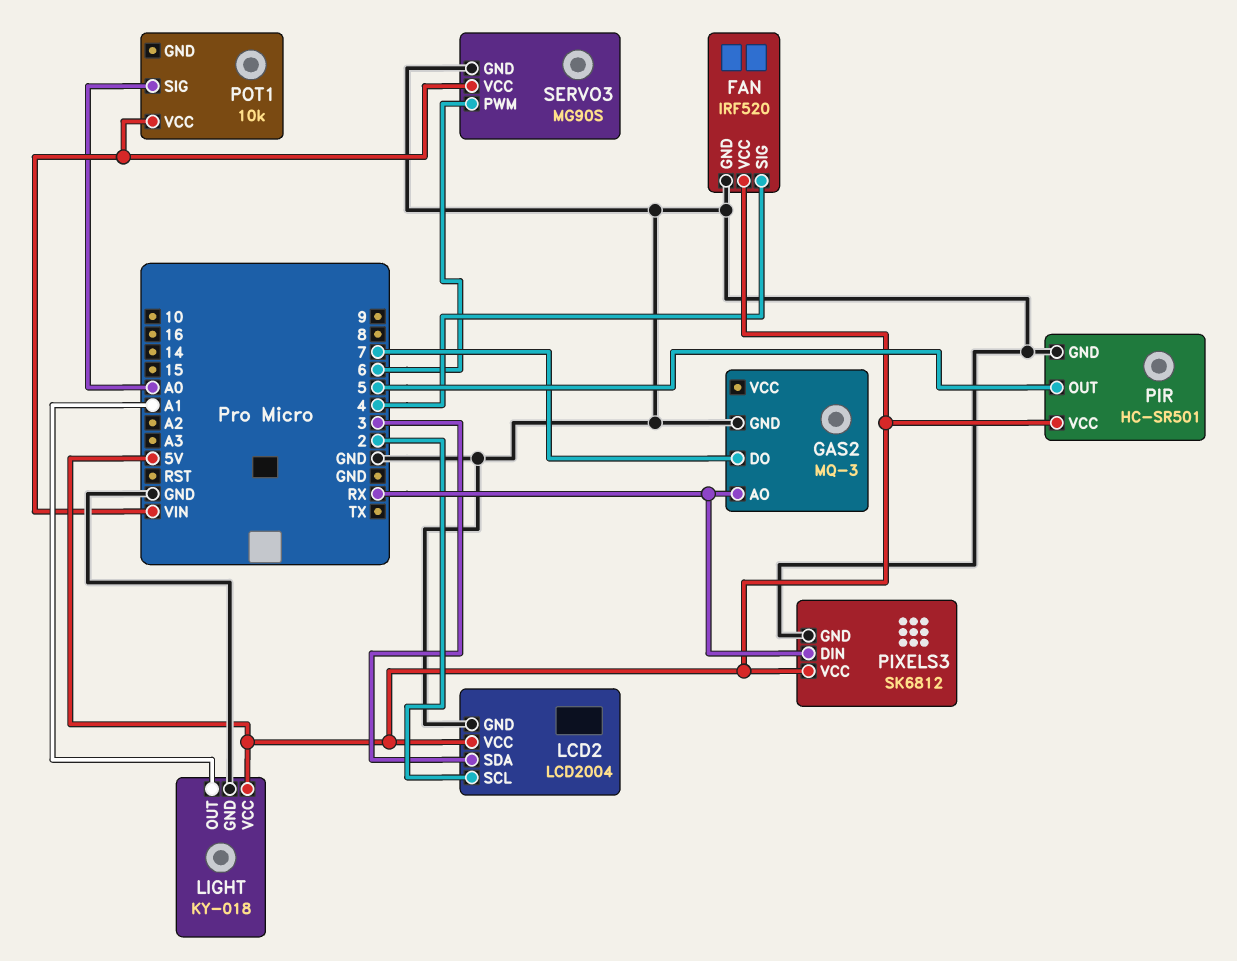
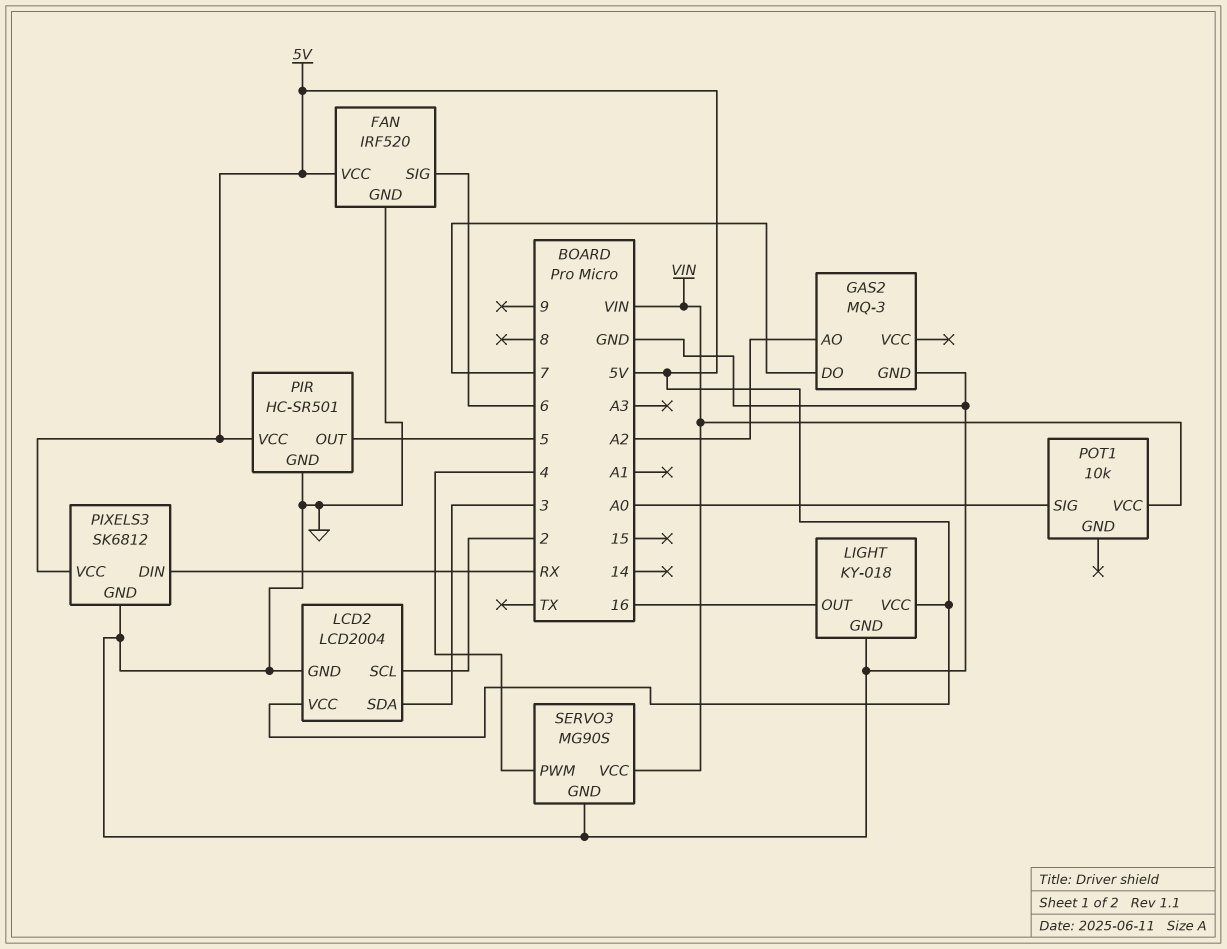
FAN pin SIG: 4 -> 6
GAS2 pin AO: RX -> A2
LIGHT pin OUT: A1 -> 16
SERVO3 pin PWM: 6 -> 4

